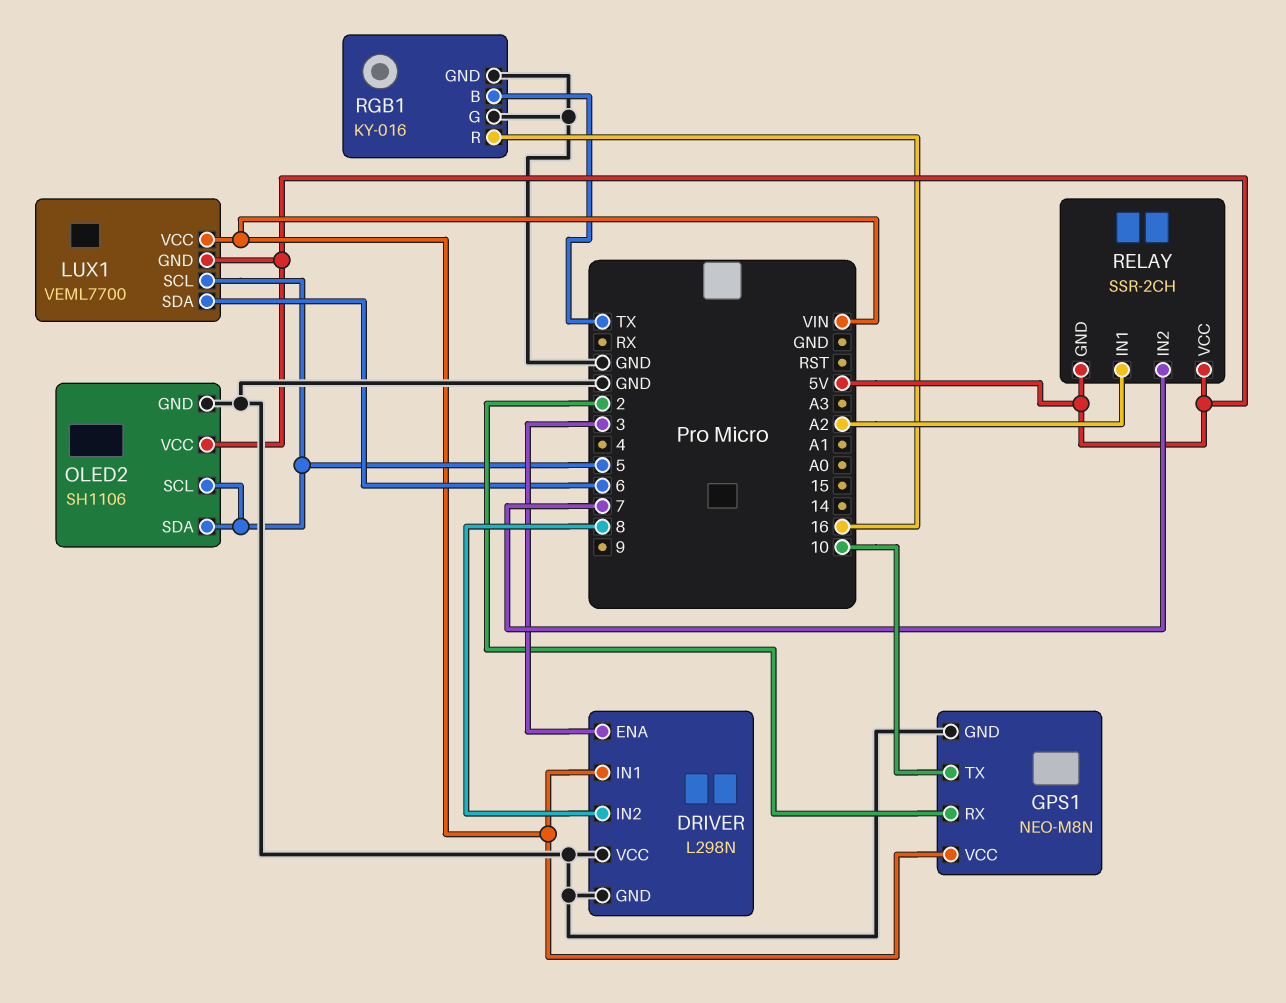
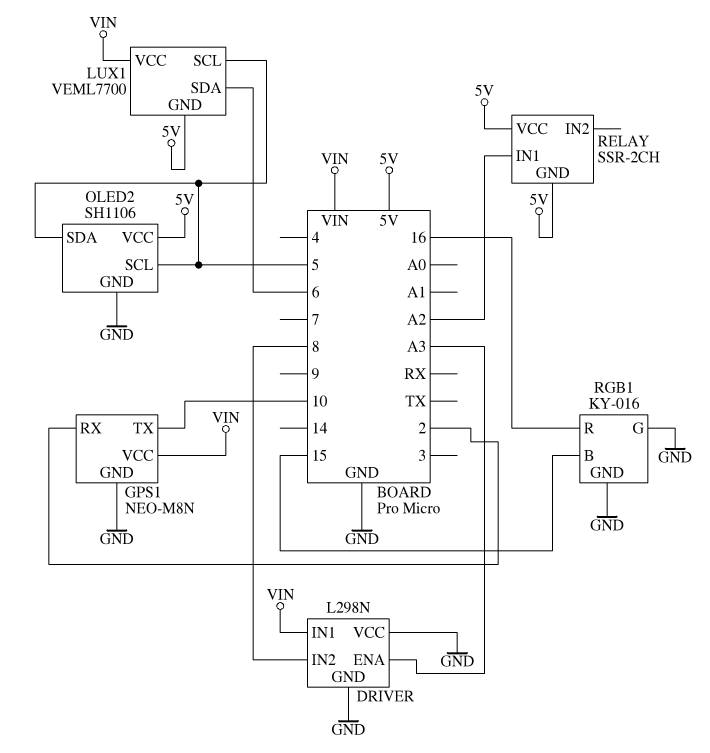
DRIVER pin ENA: 3 -> A3
RELAY pin IN2: 7 -> none
RGB1 pin B: TX -> 15

